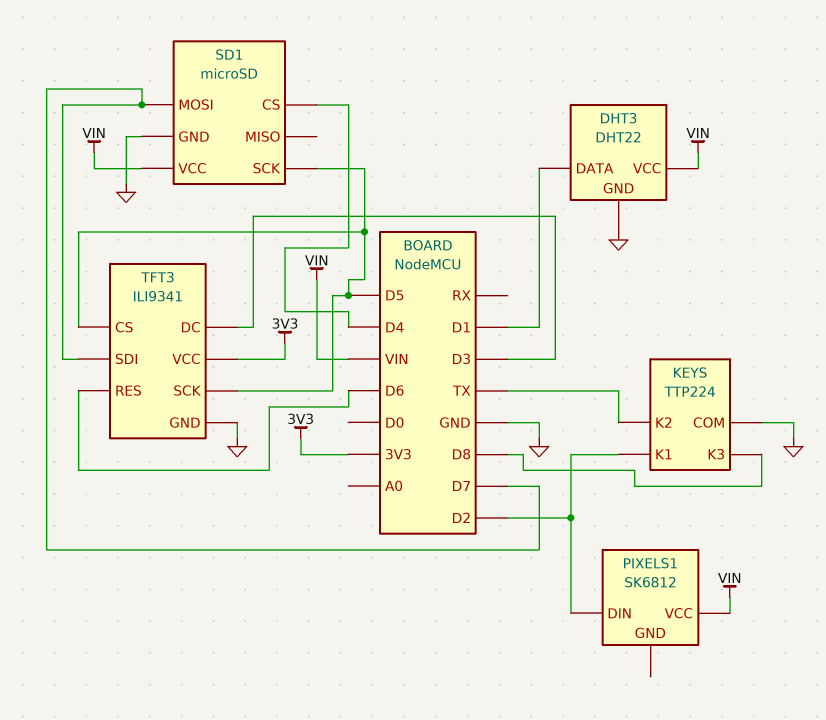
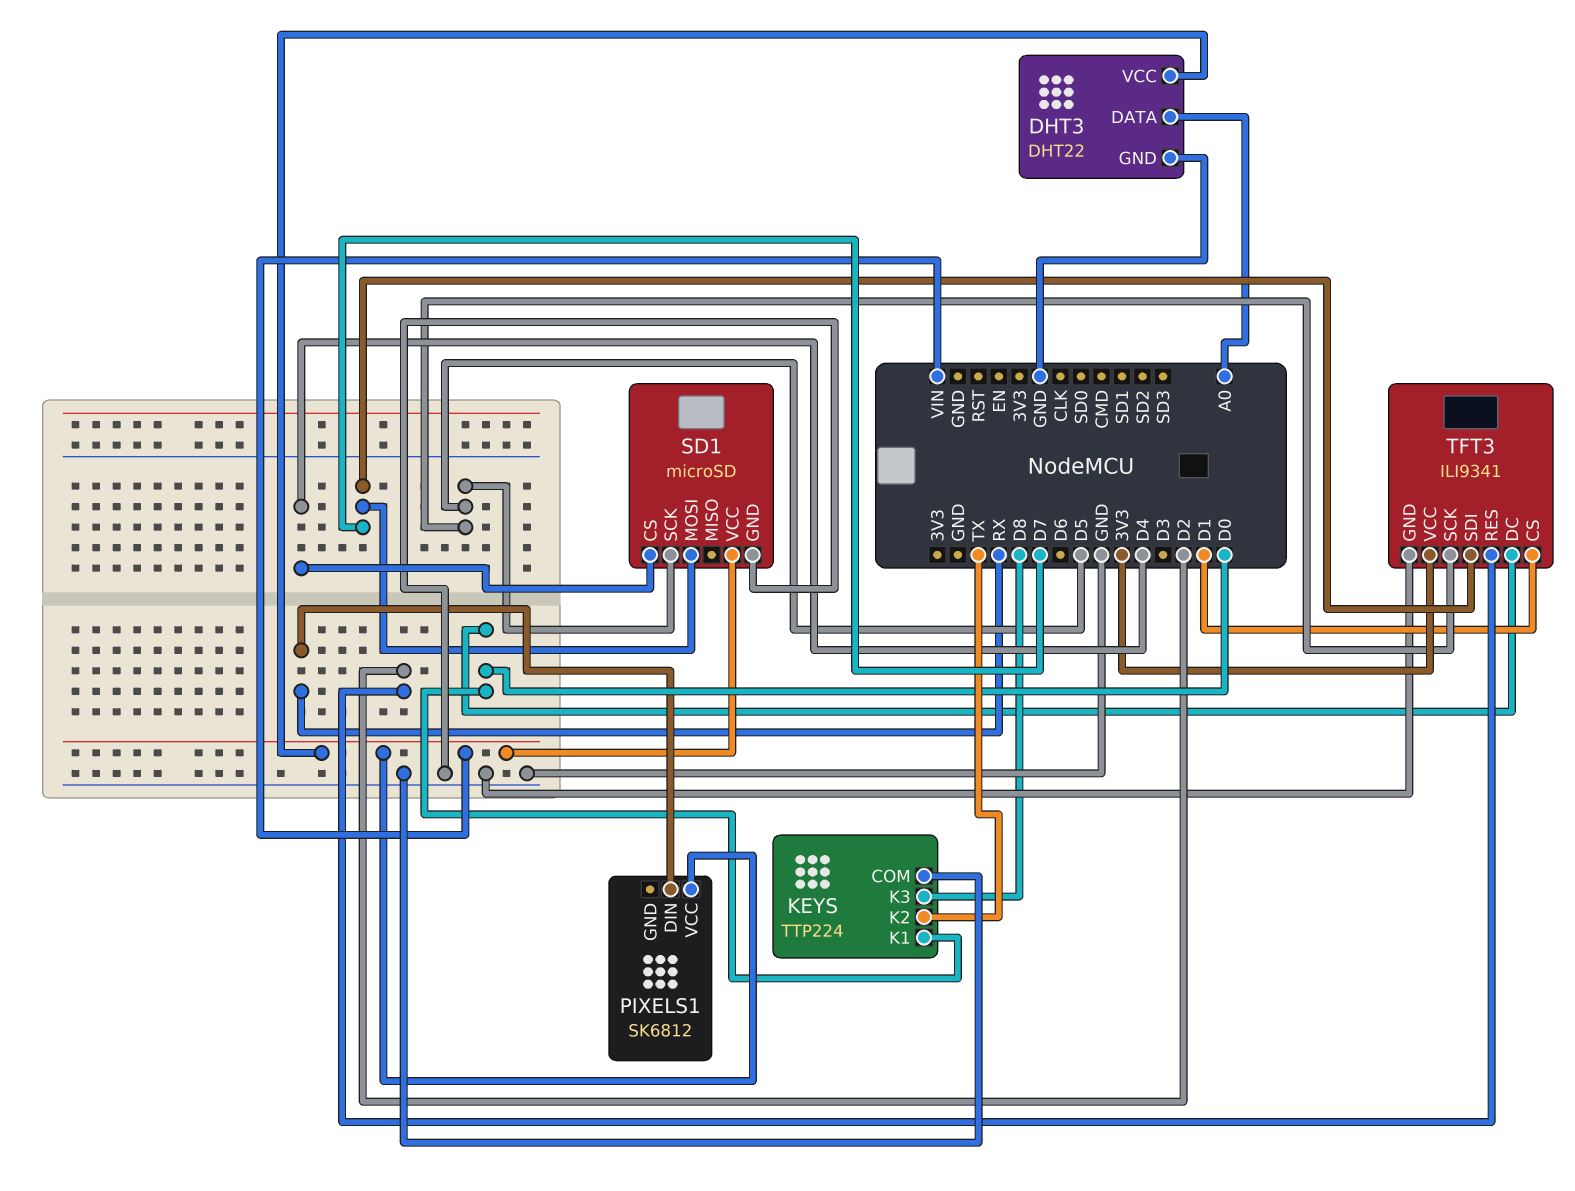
DHT3 pin DATA: D1 -> A0
KEYS pin K1: D2 -> D0
PIXELS1 pin DIN: D2 -> RX
TFT3 pin CS: D5 -> D1
TFT3 pin DC: D3 -> D0
TFT3 pin RES: D6 -> D2

